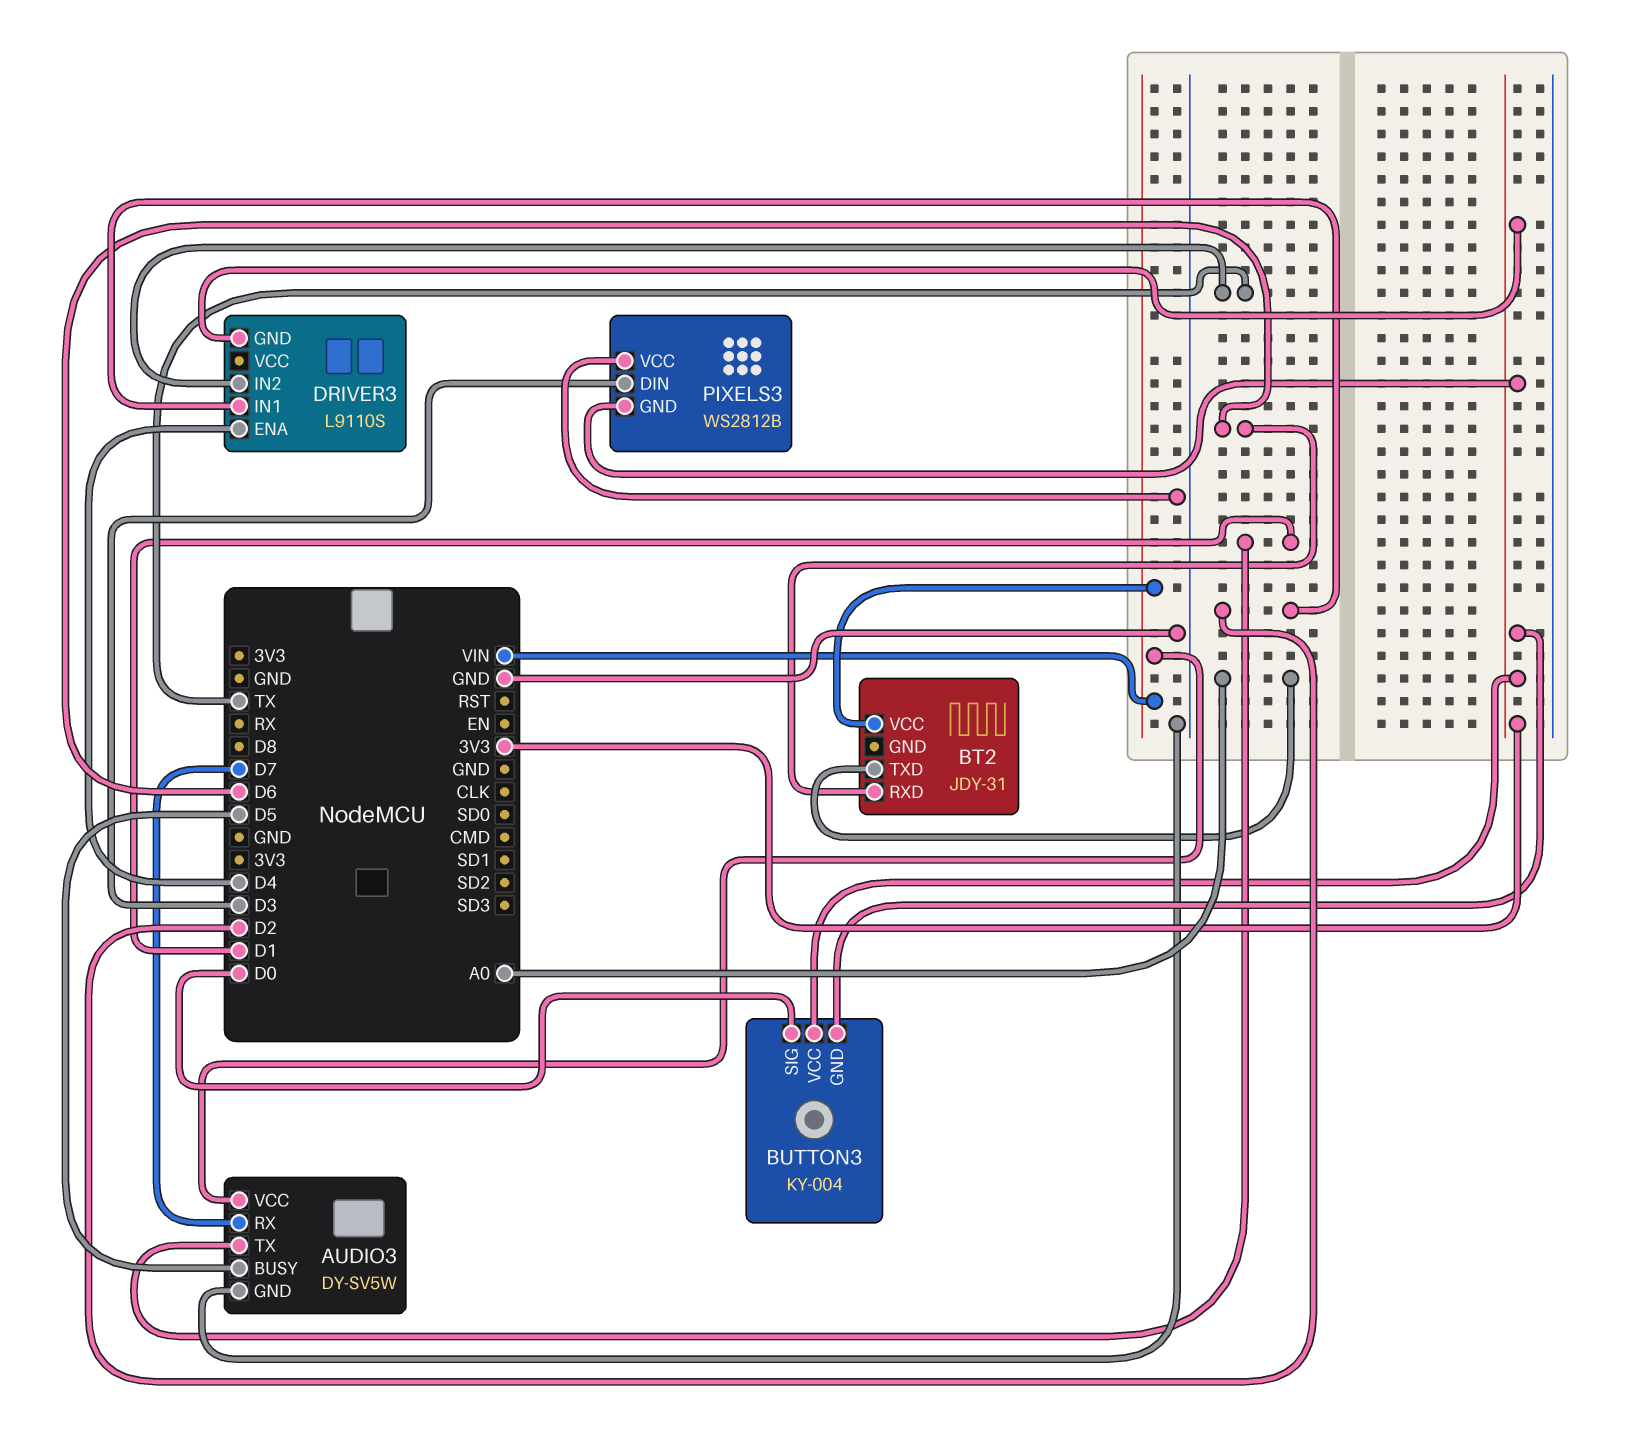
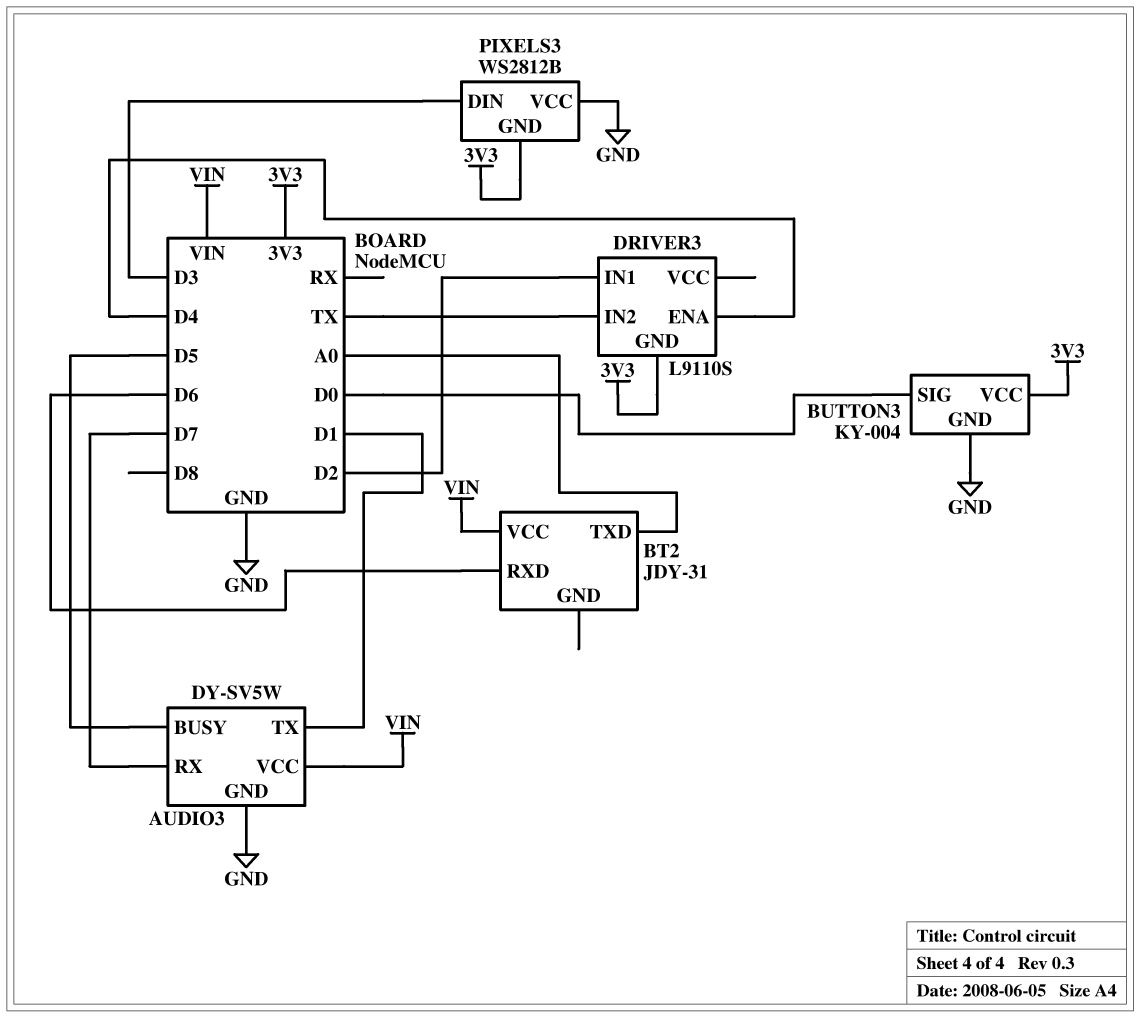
BUTTON3 pin GND: 3V3 -> GND

